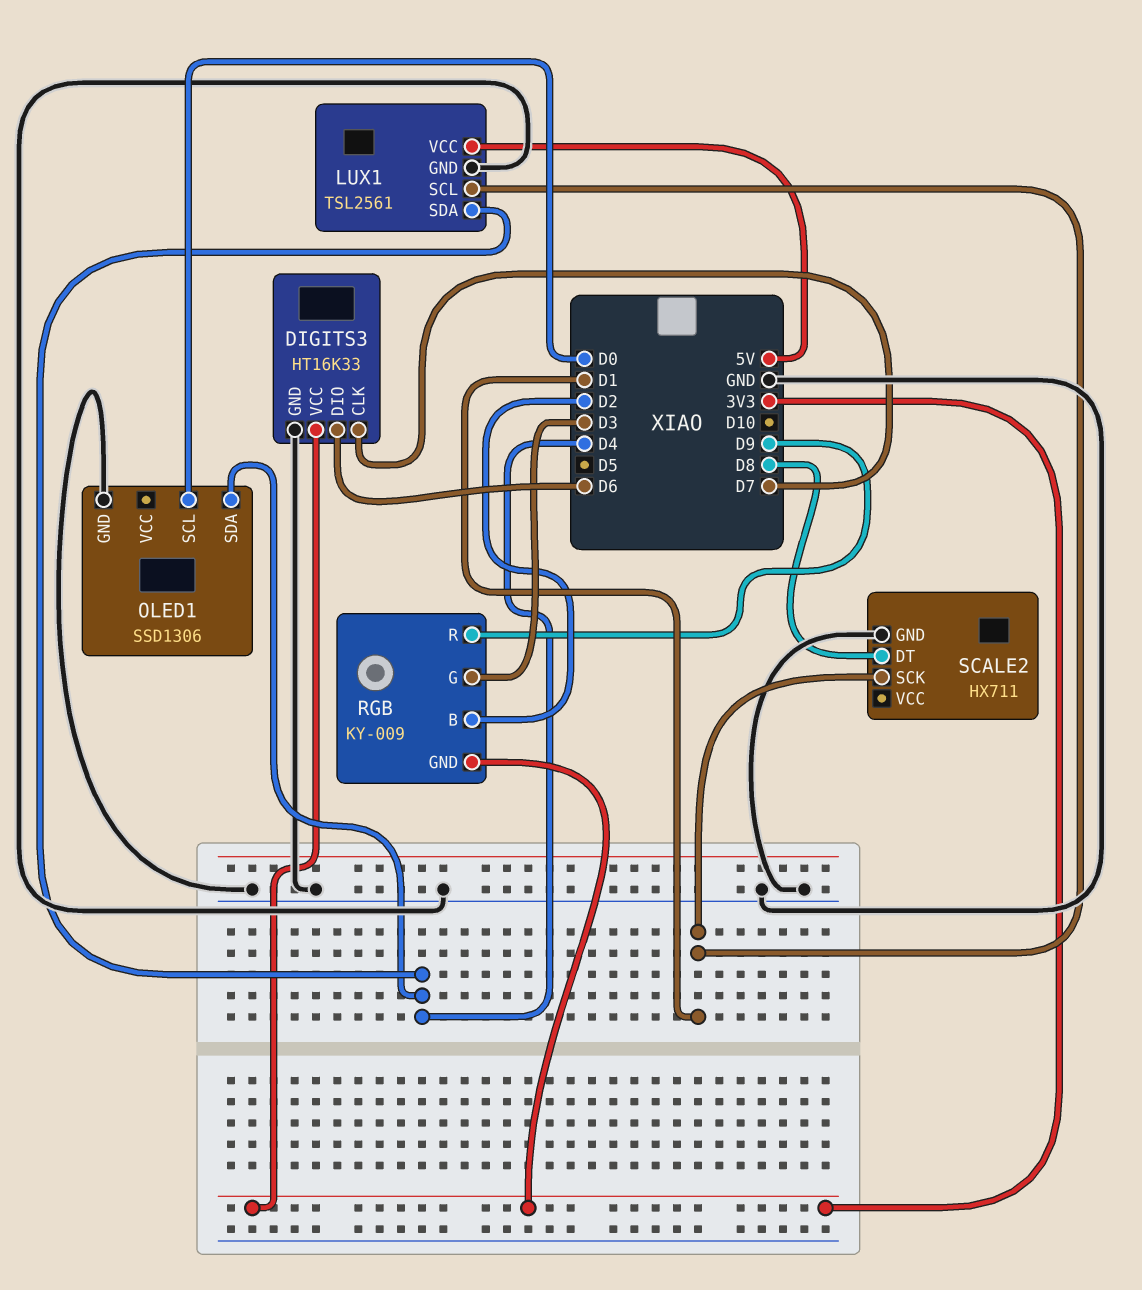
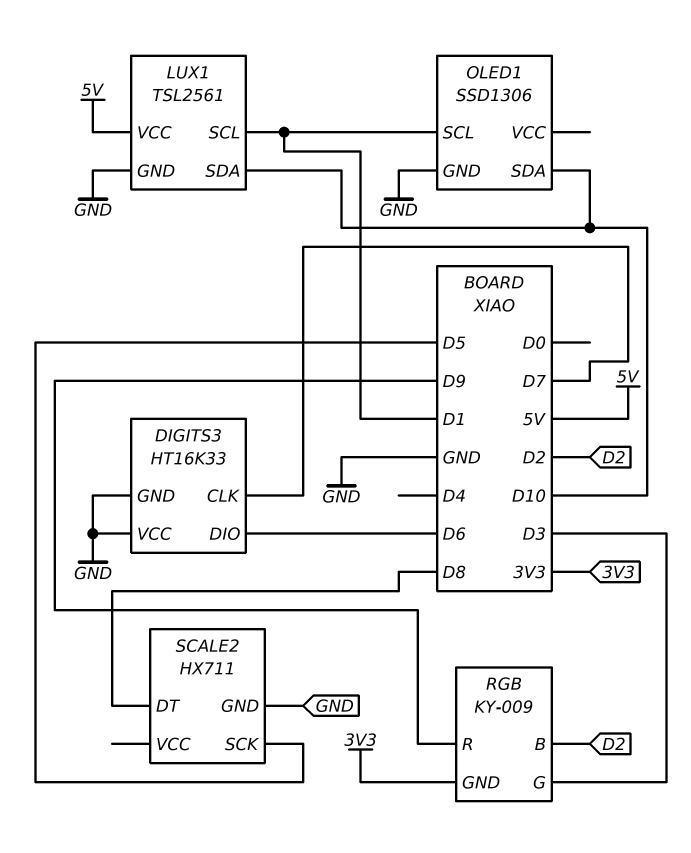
DIGITS3 pin VCC: 3V3 -> GND
LUX1 pin SDA: D4 -> D10
OLED1 pin SCL: D0 -> D1
OLED1 pin SDA: D4 -> D10
SCALE2 pin SCK: D1 -> D5

